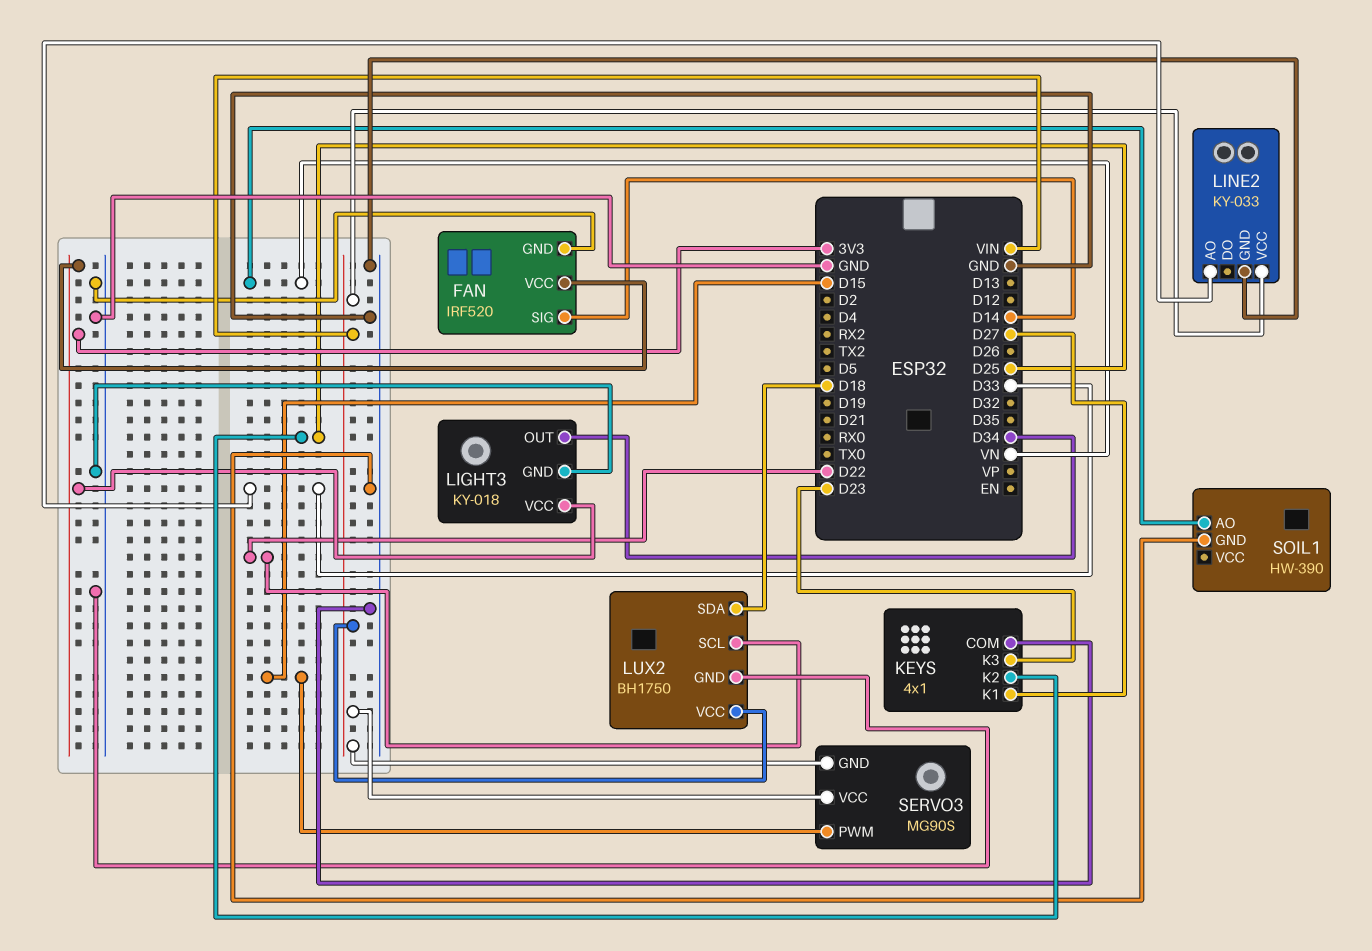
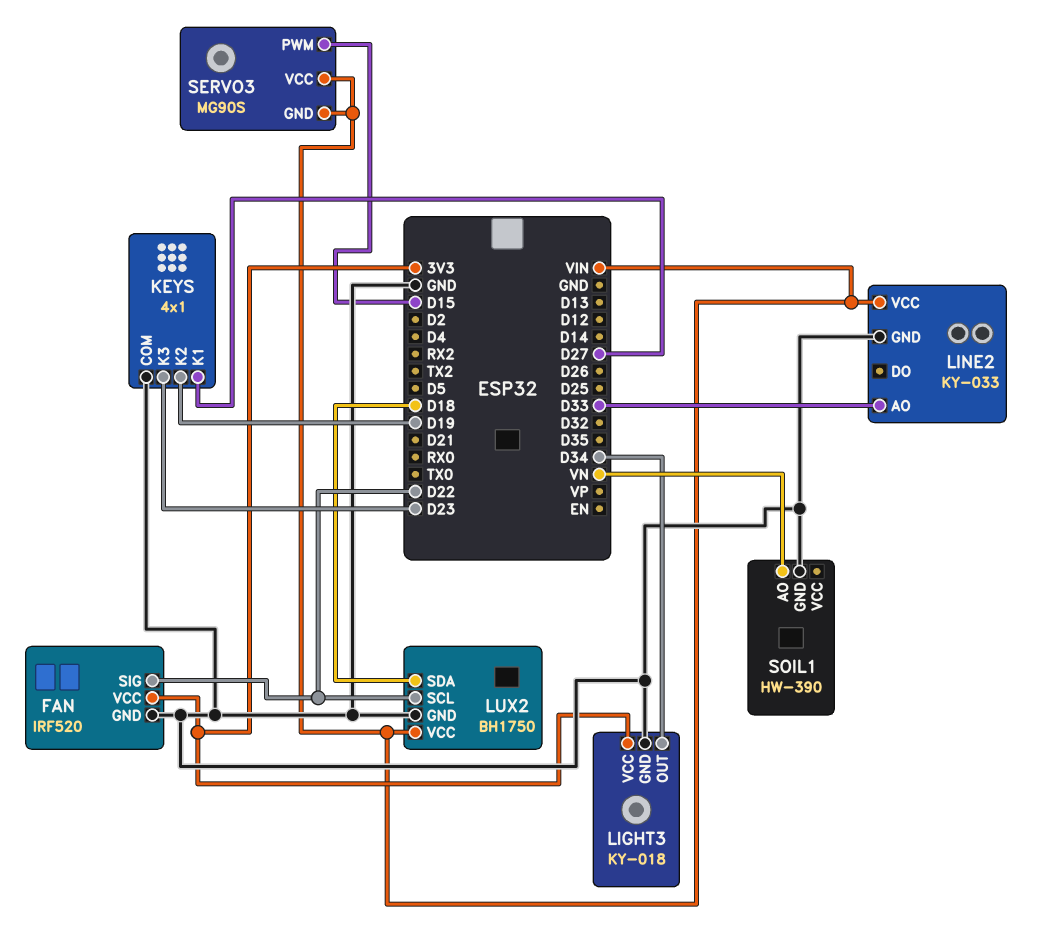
FAN pin SIG: D14 -> D22
KEYS pin K2: D25 -> D19

